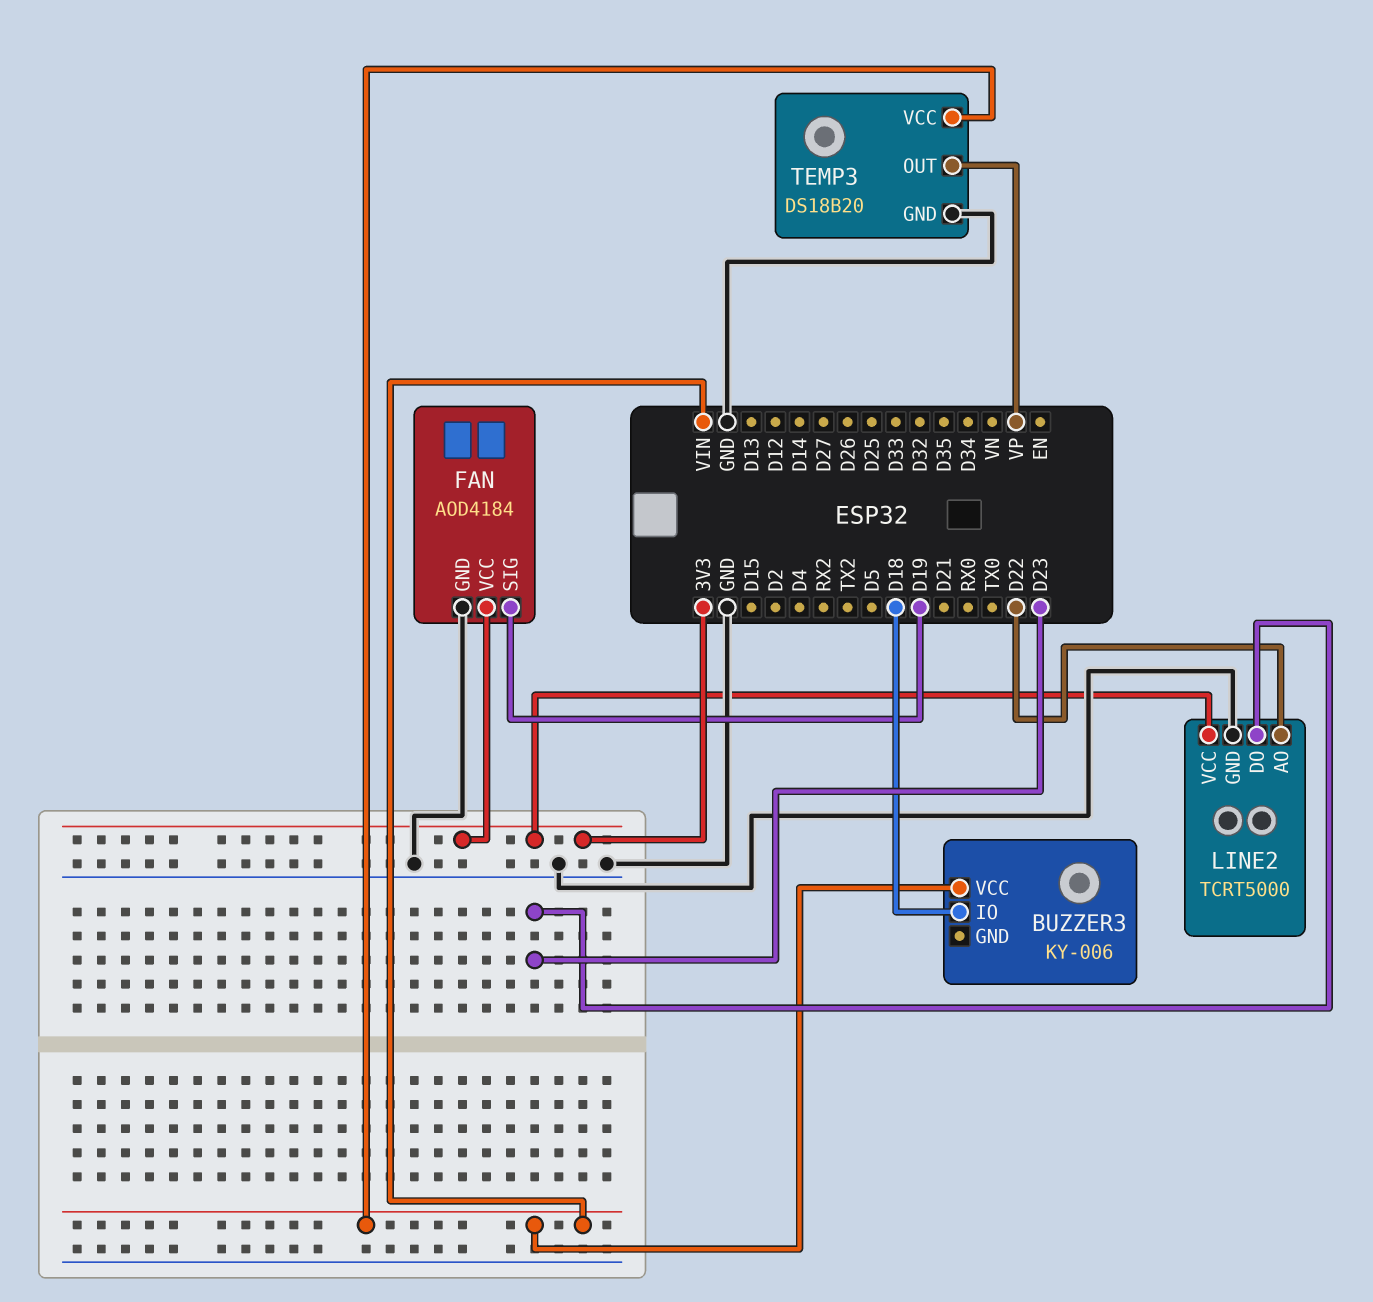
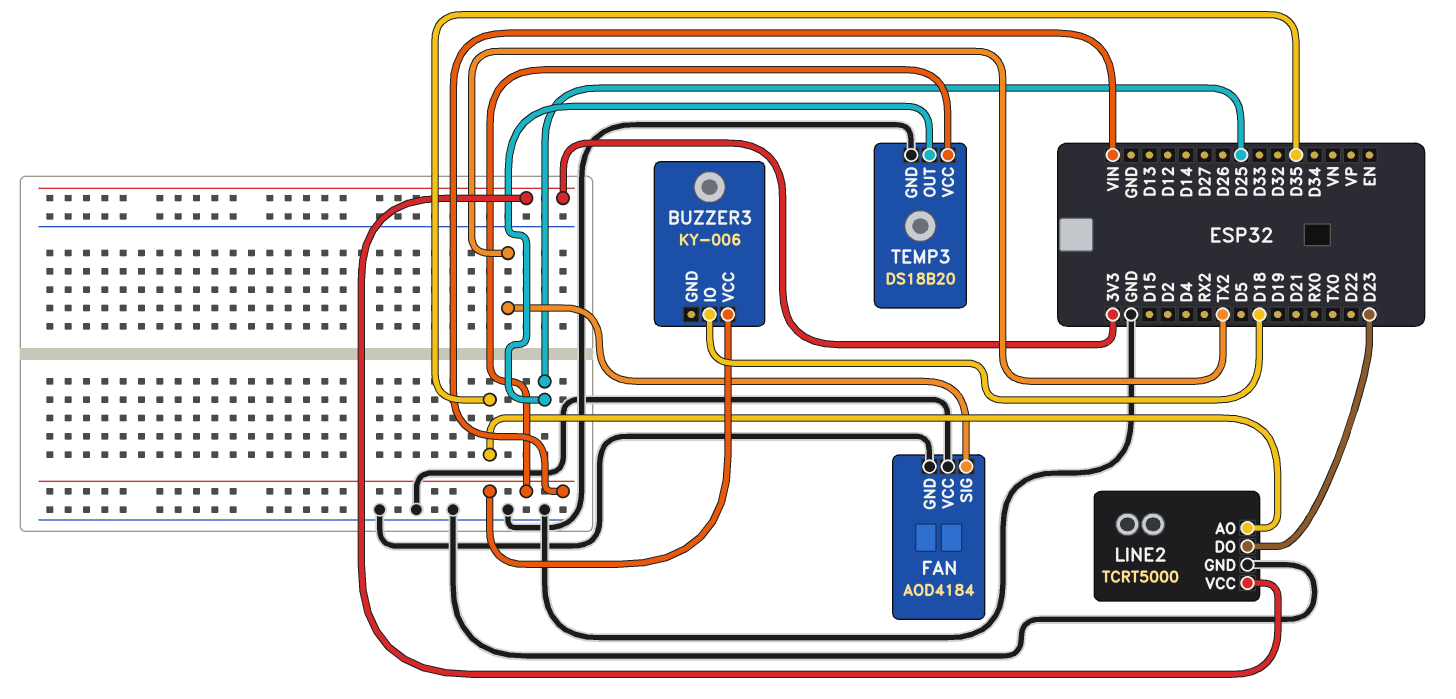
FAN pin SIG: D19 -> TX2
FAN pin VCC: 3V3 -> GND
LINE2 pin AO: D22 -> D35
TEMP3 pin OUT: VP -> D25

